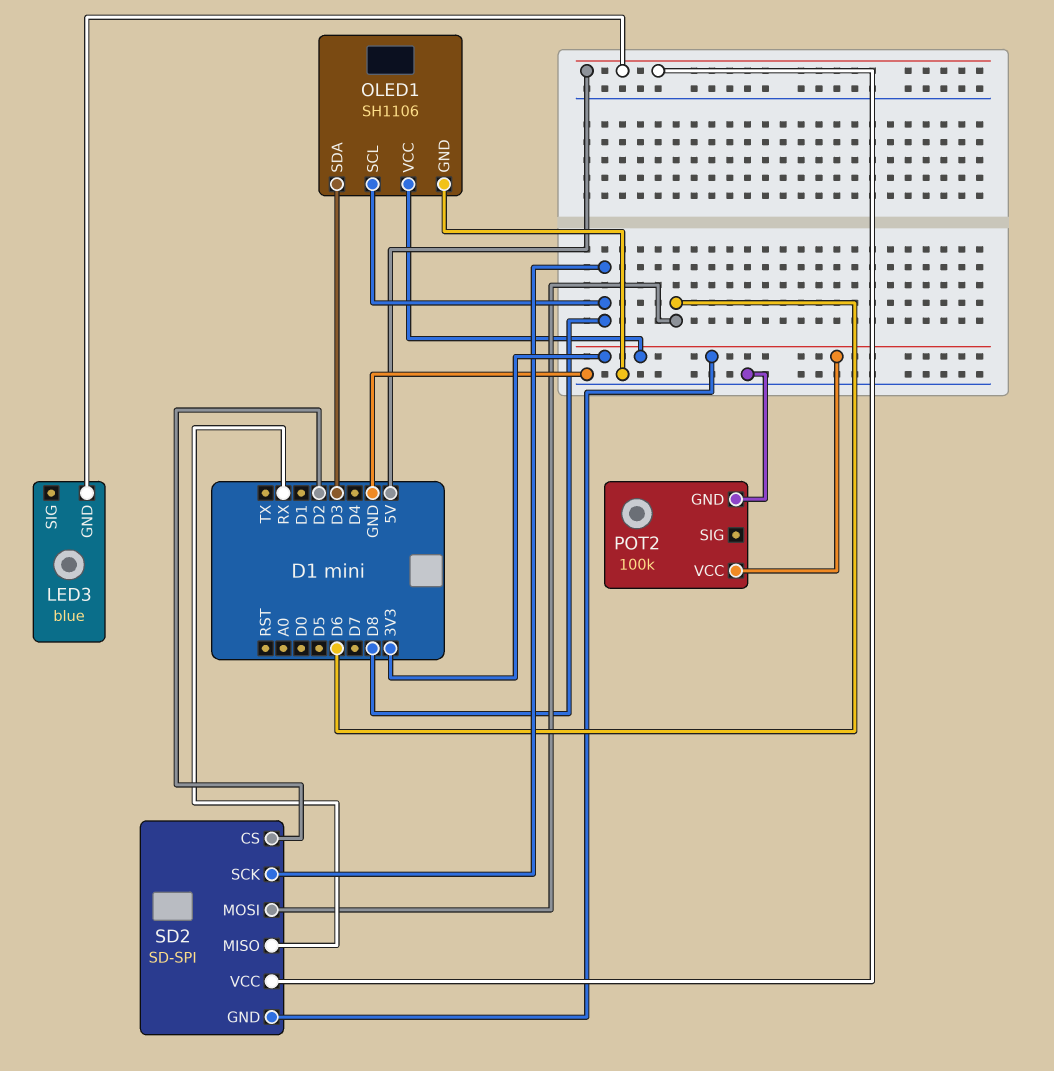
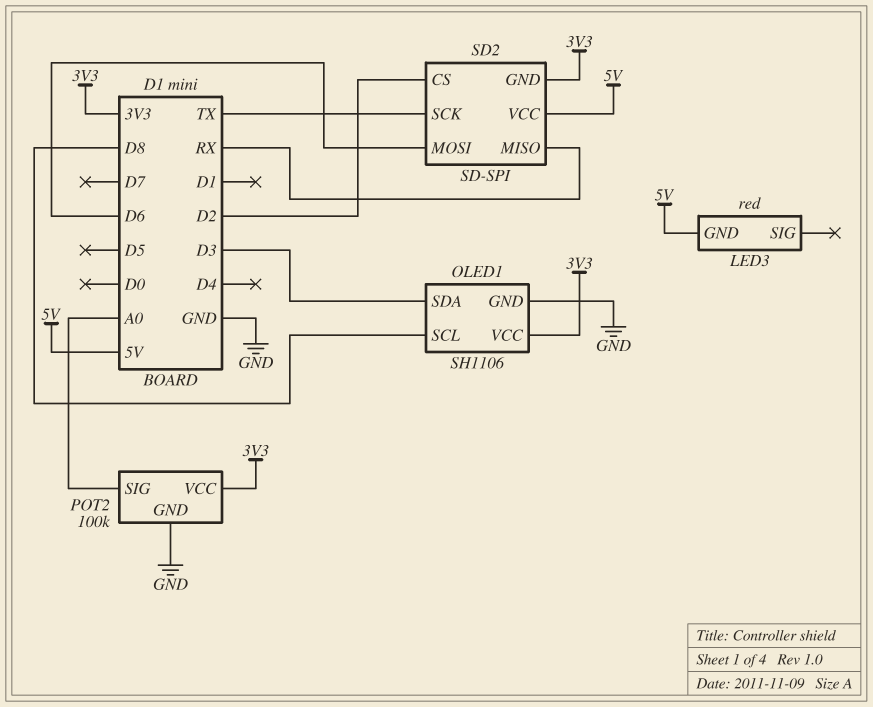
LED3: blue -> red
POT2 pin SIG: none -> A0
SD2 pin SCK: D8 -> TX

